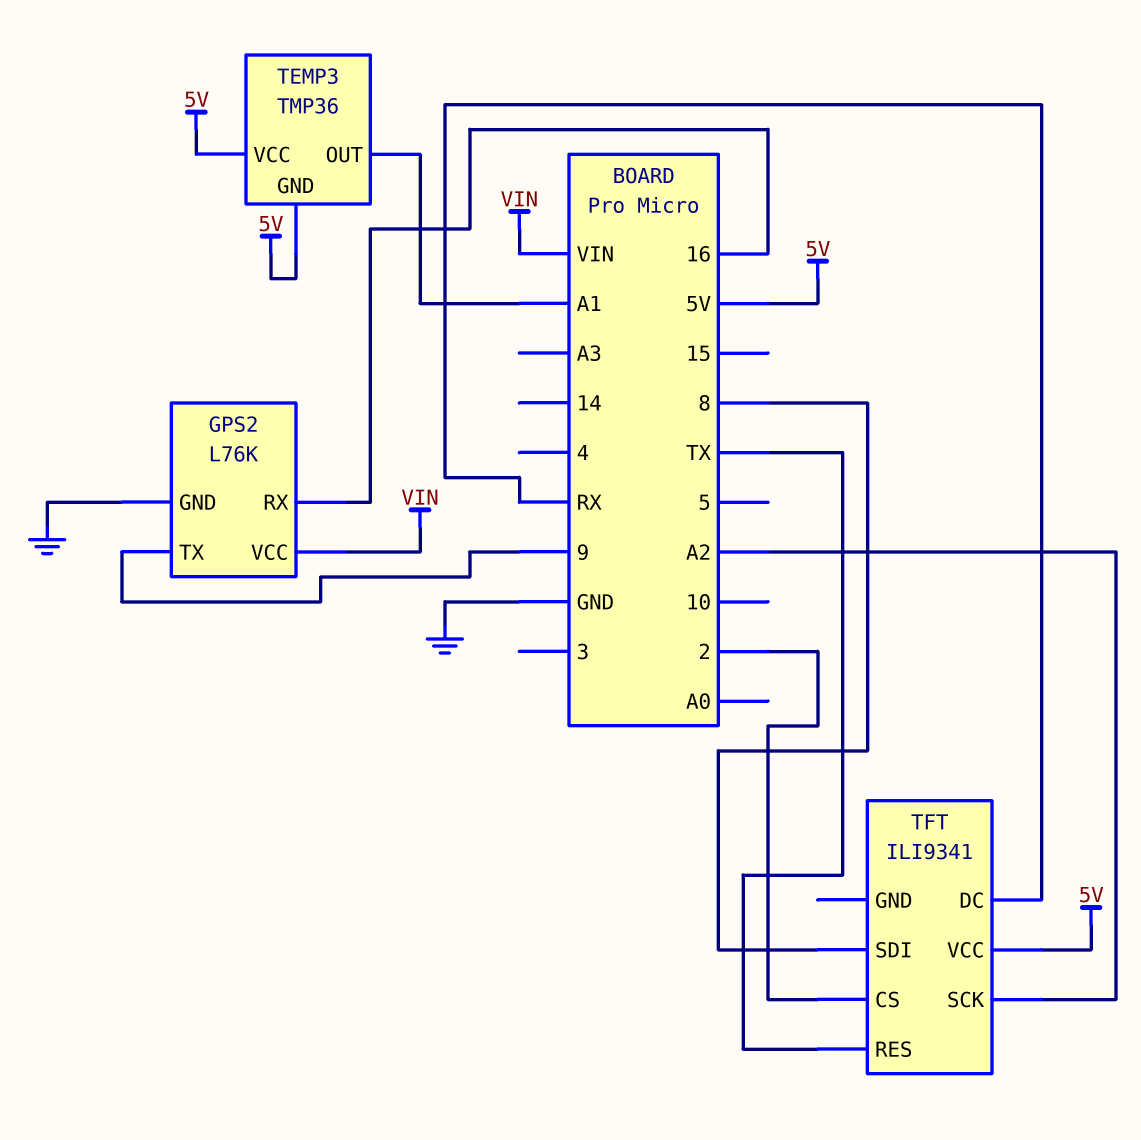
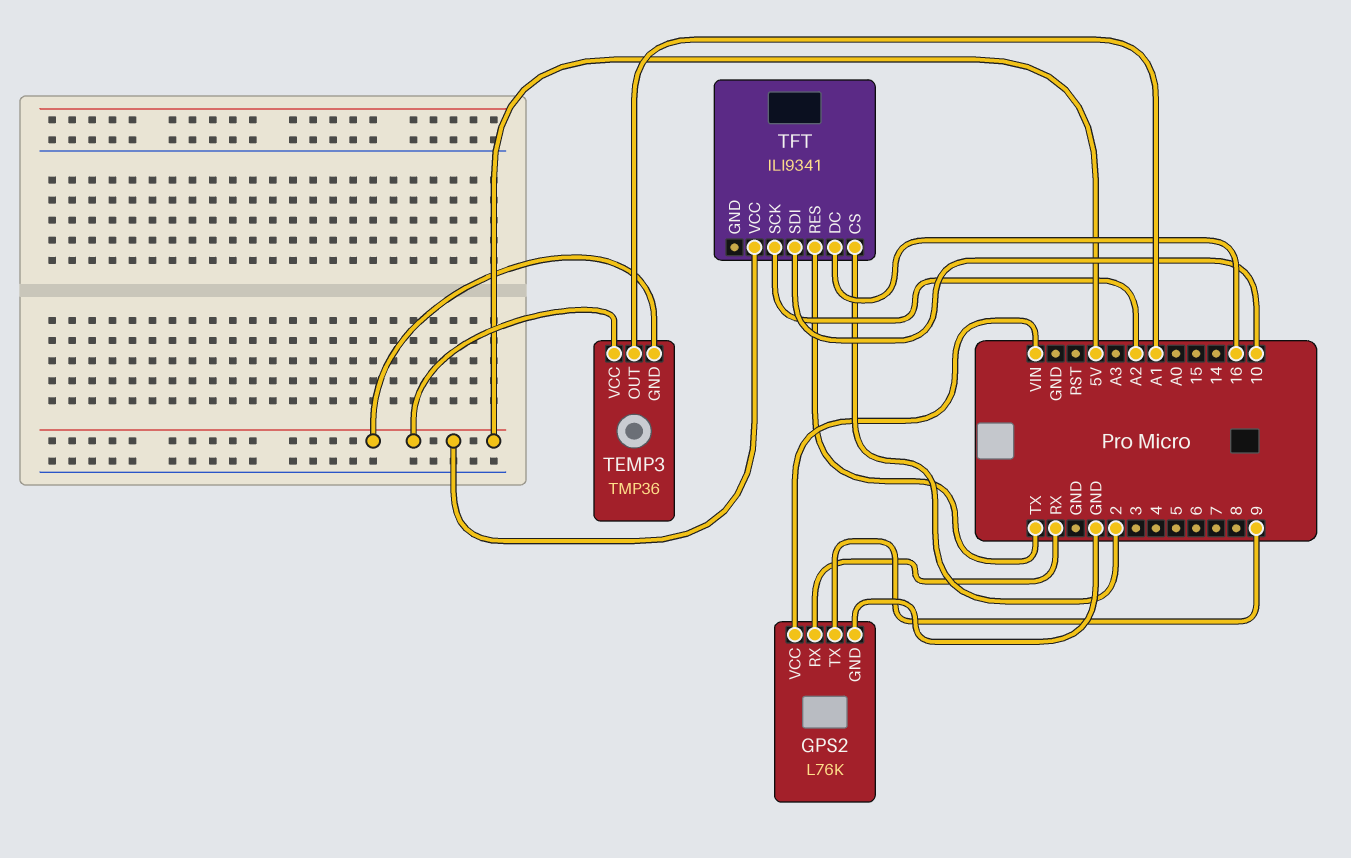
GPS2 pin RX: 16 -> RX
TFT pin DC: RX -> 16
TFT pin SDI: 8 -> 10

